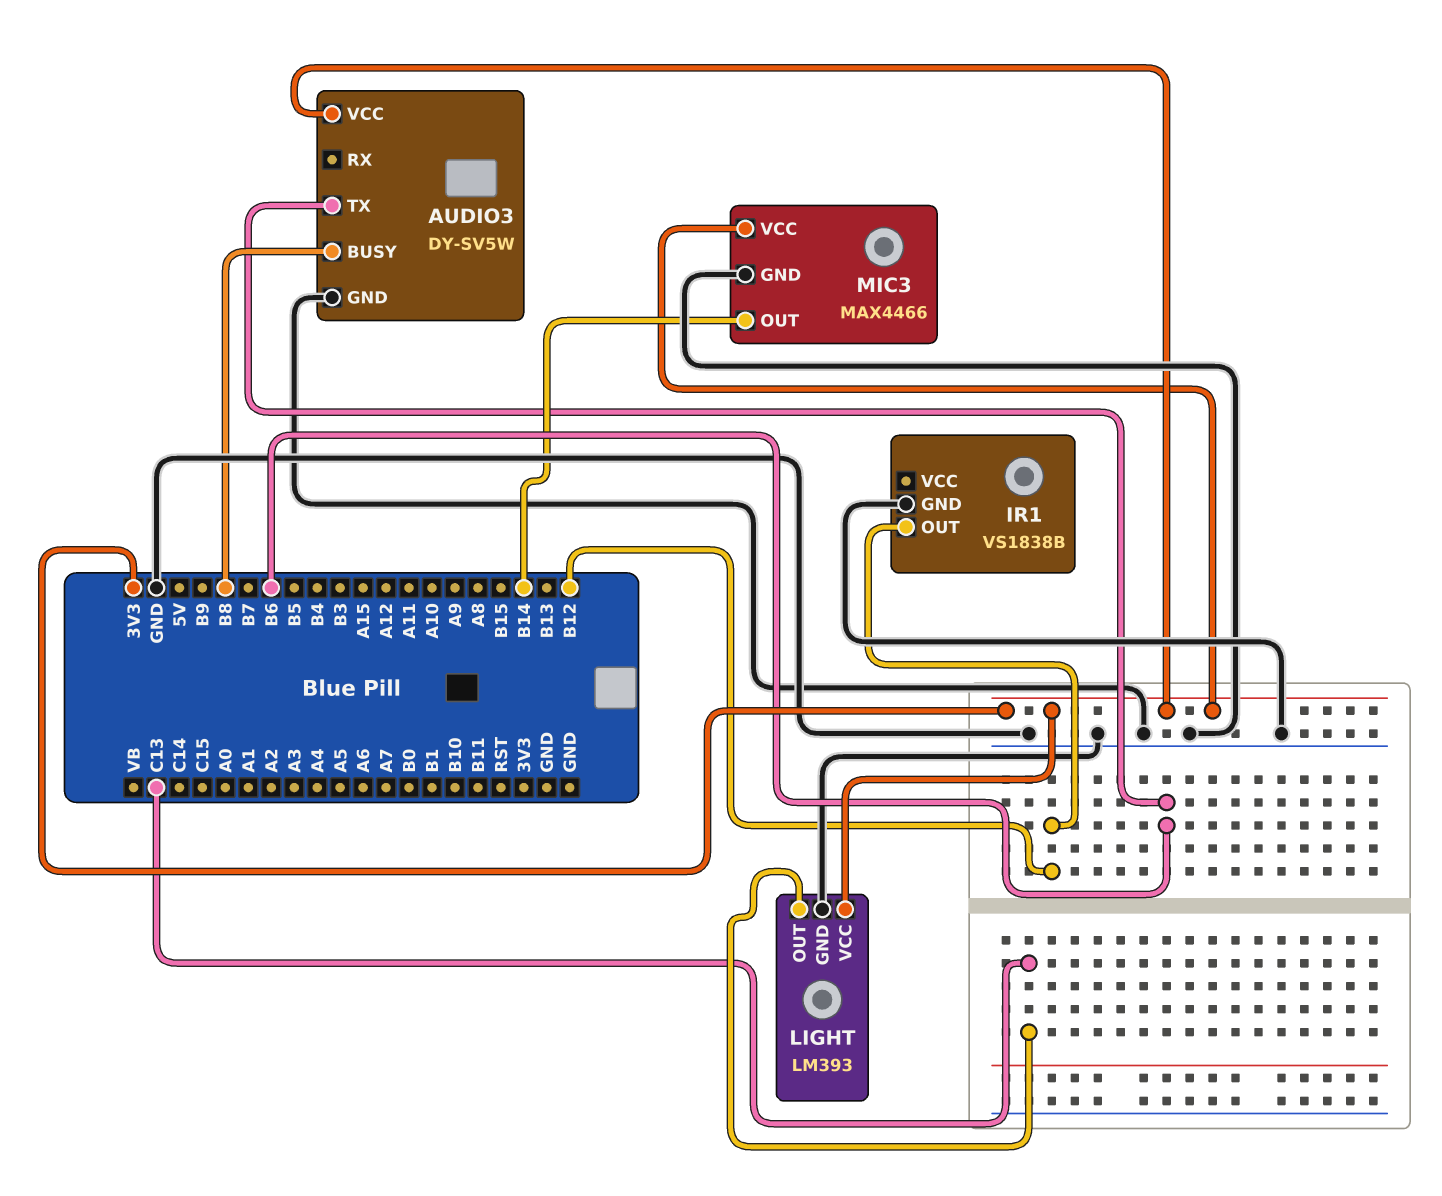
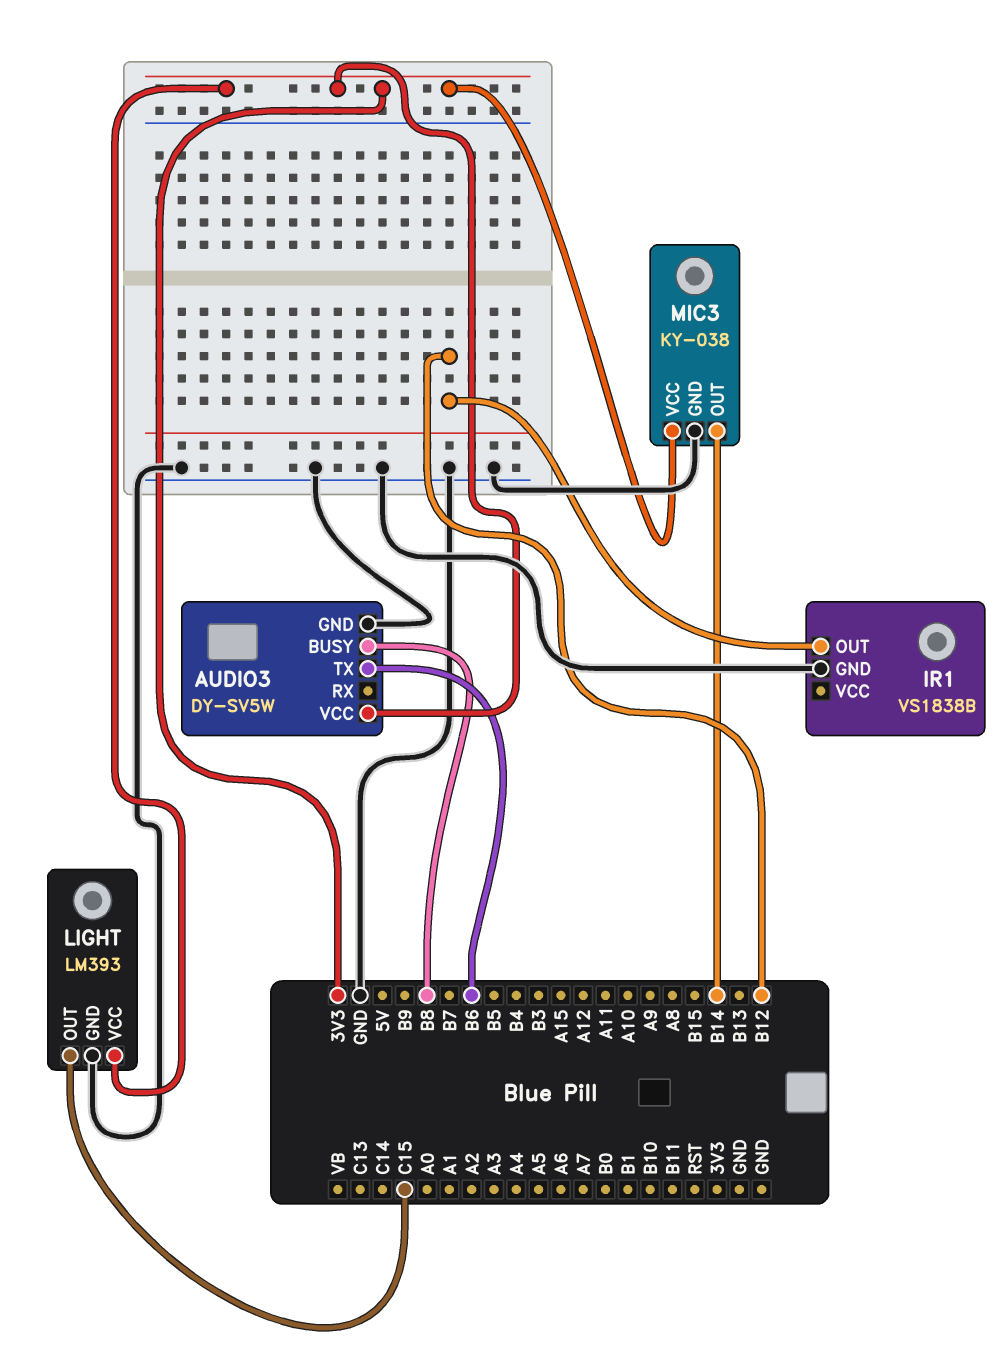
LIGHT pin OUT: C13 -> C15
MIC3: MAX4466 -> KY-038

